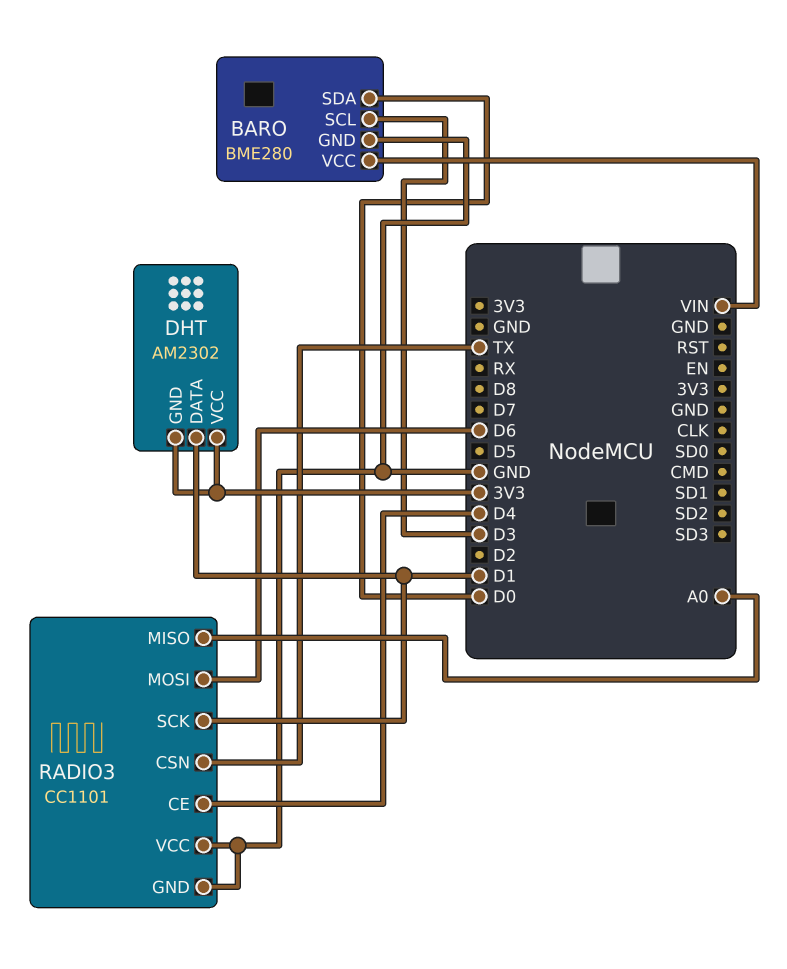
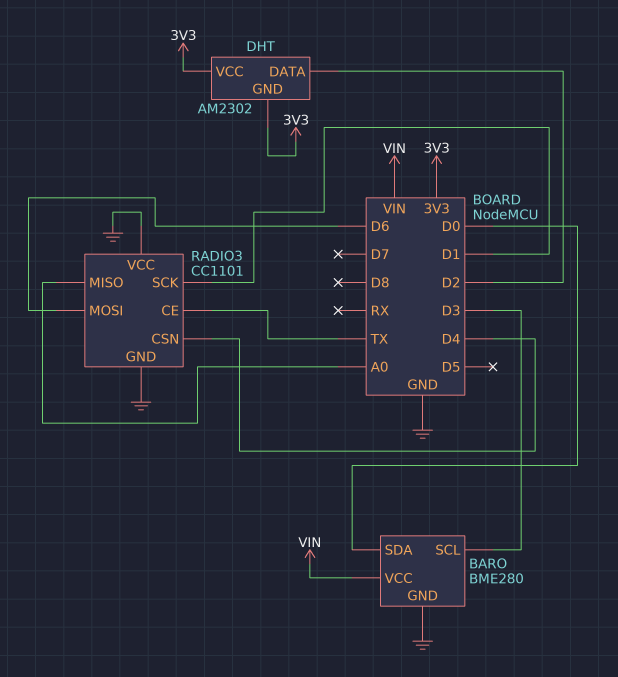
DHT pin DATA: D1 -> D2
RADIO3 pin CE: D4 -> TX
RADIO3 pin CSN: TX -> D4

